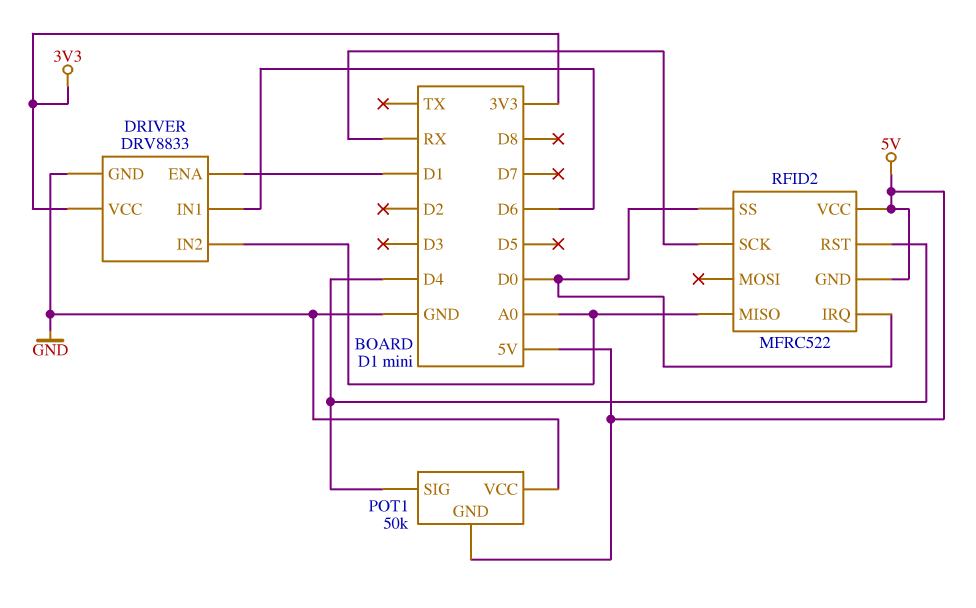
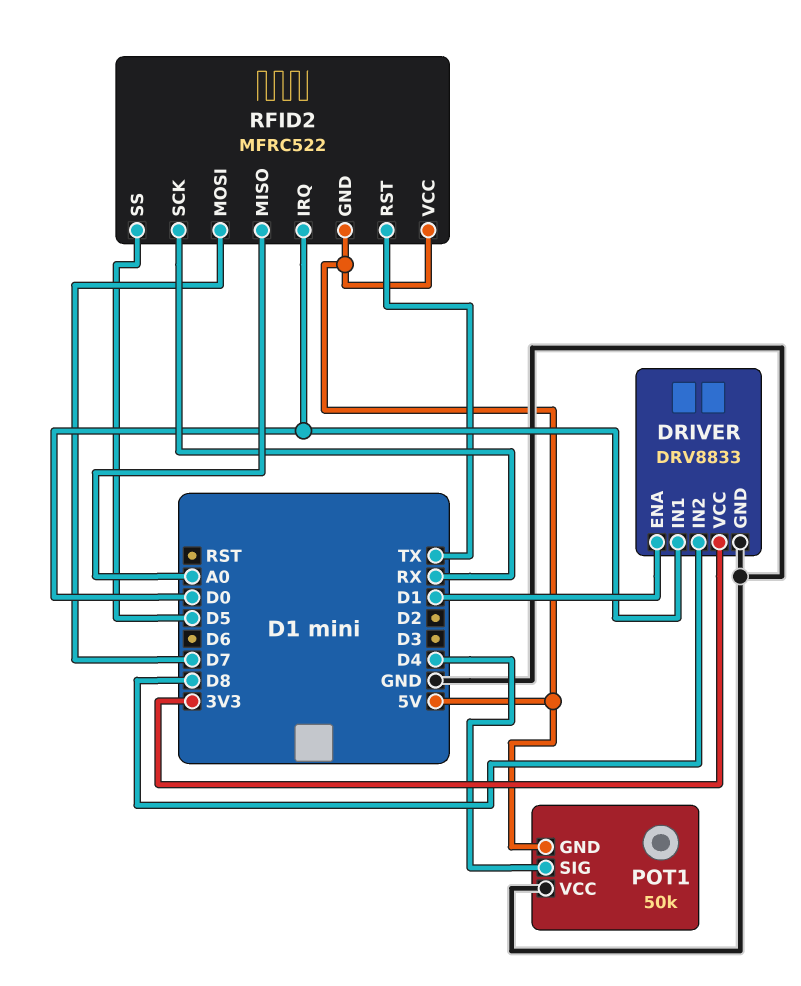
DRIVER pin IN1: D6 -> D0
DRIVER pin IN2: A0 -> D8
RFID2 pin MOSI: none -> D7
RFID2 pin RST: D4 -> TX
RFID2 pin SS: D0 -> D5

